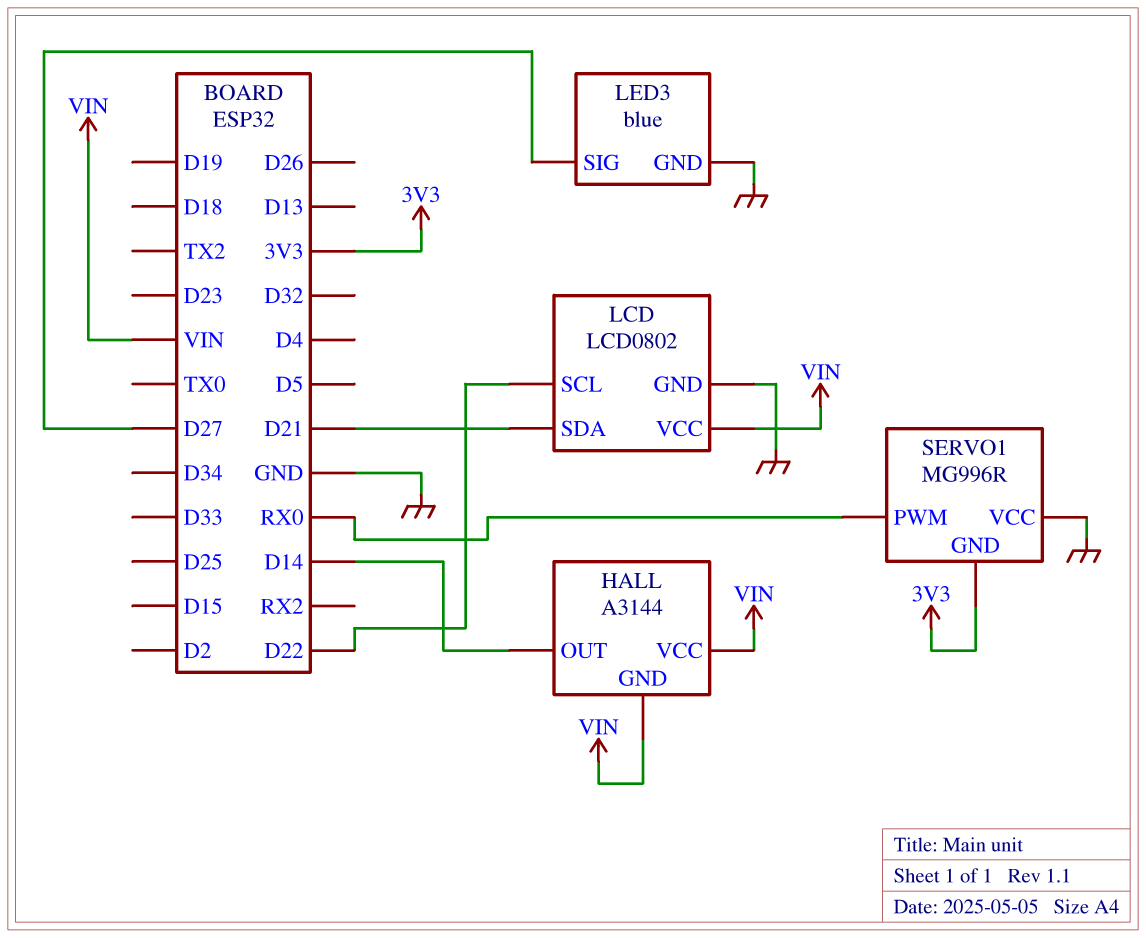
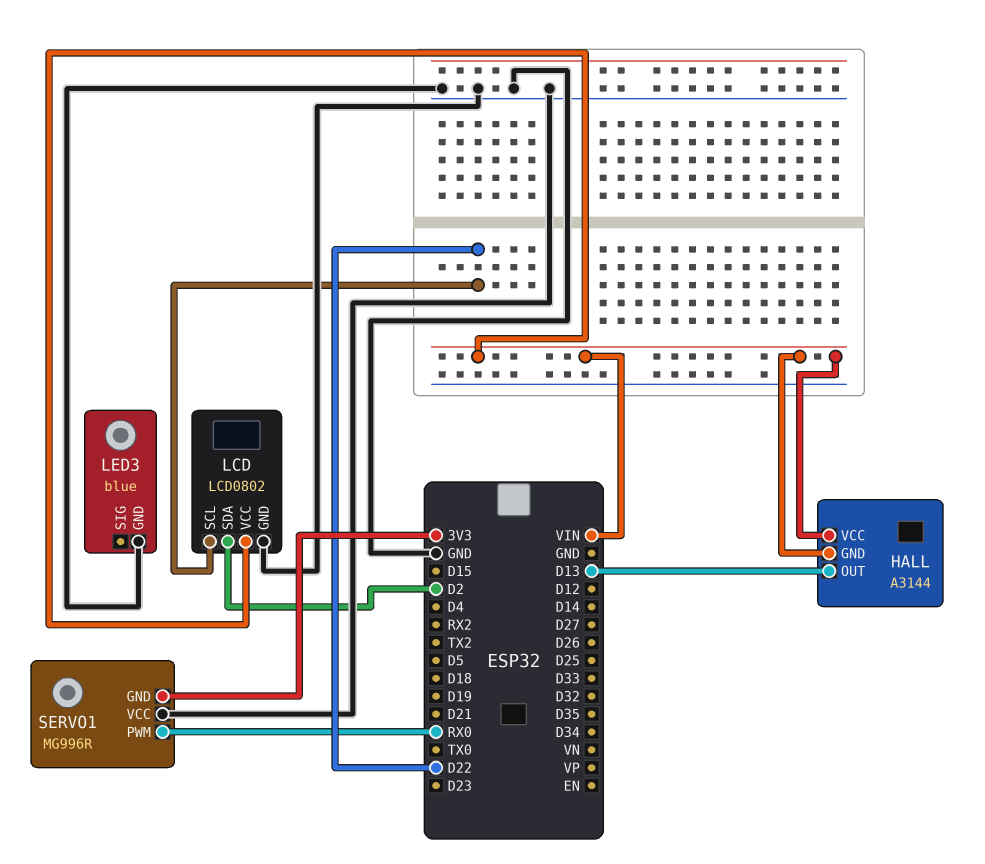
HALL pin OUT: D14 -> D13
LCD pin SDA: D21 -> D2
LED3 pin SIG: D27 -> none

